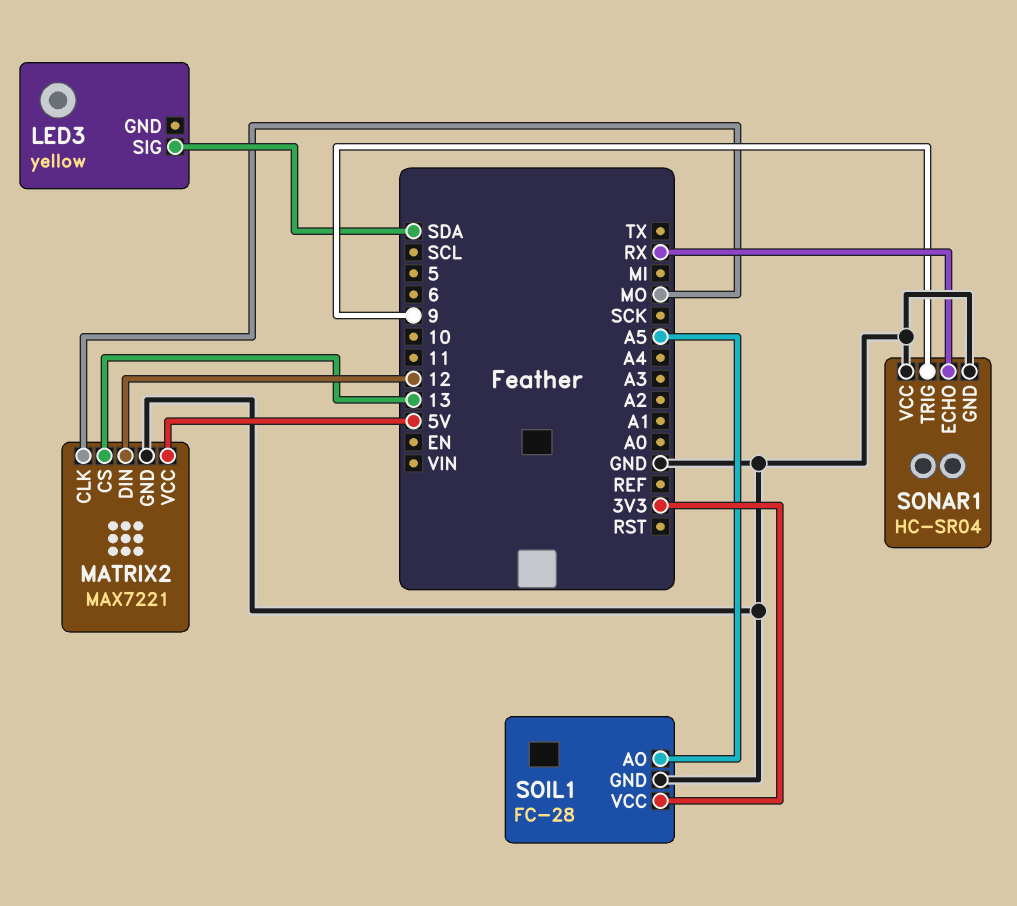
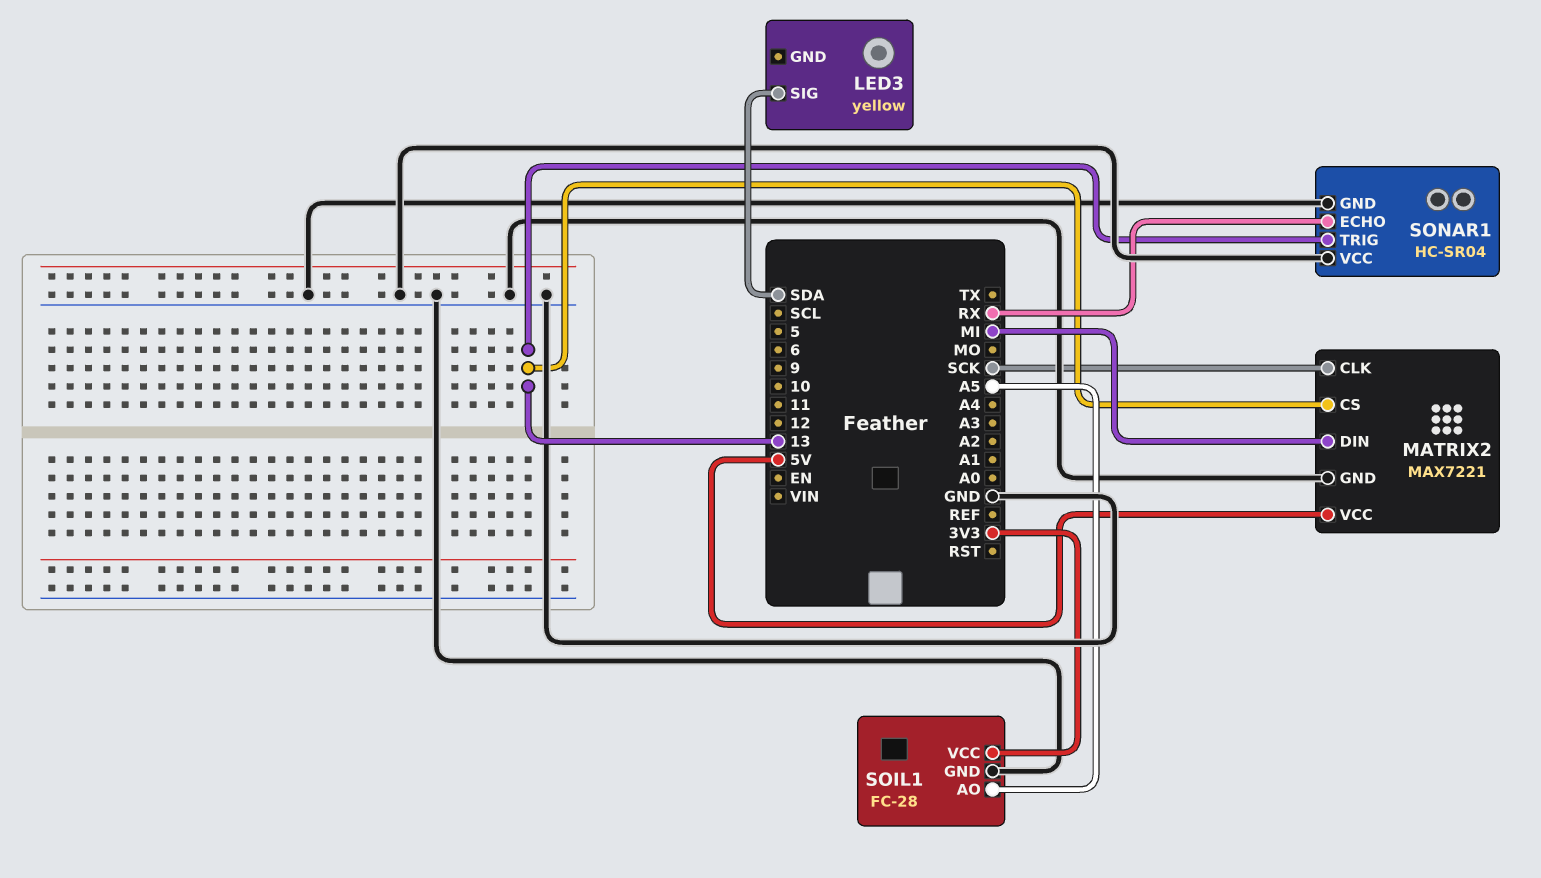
MATRIX2 pin CLK: MO -> SCK
MATRIX2 pin DIN: 12 -> MI
SONAR1 pin TRIG: 9 -> 13

